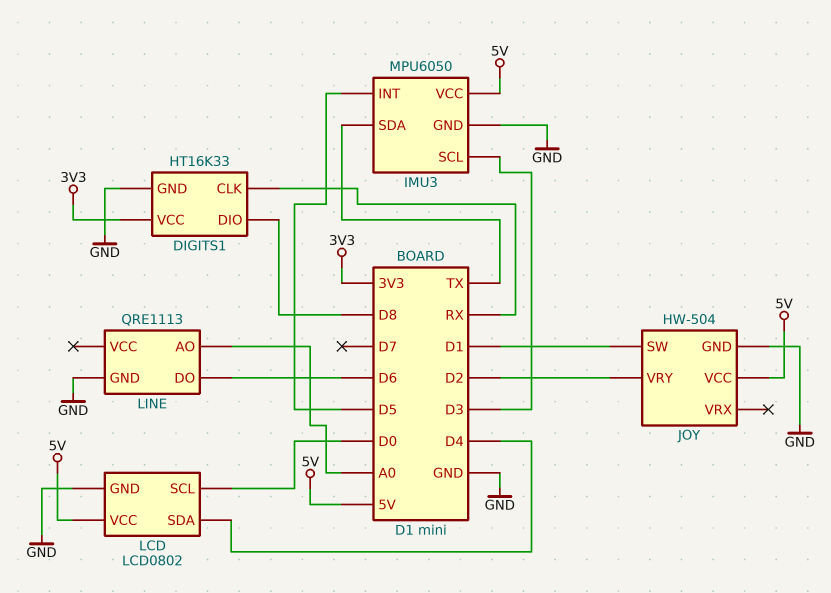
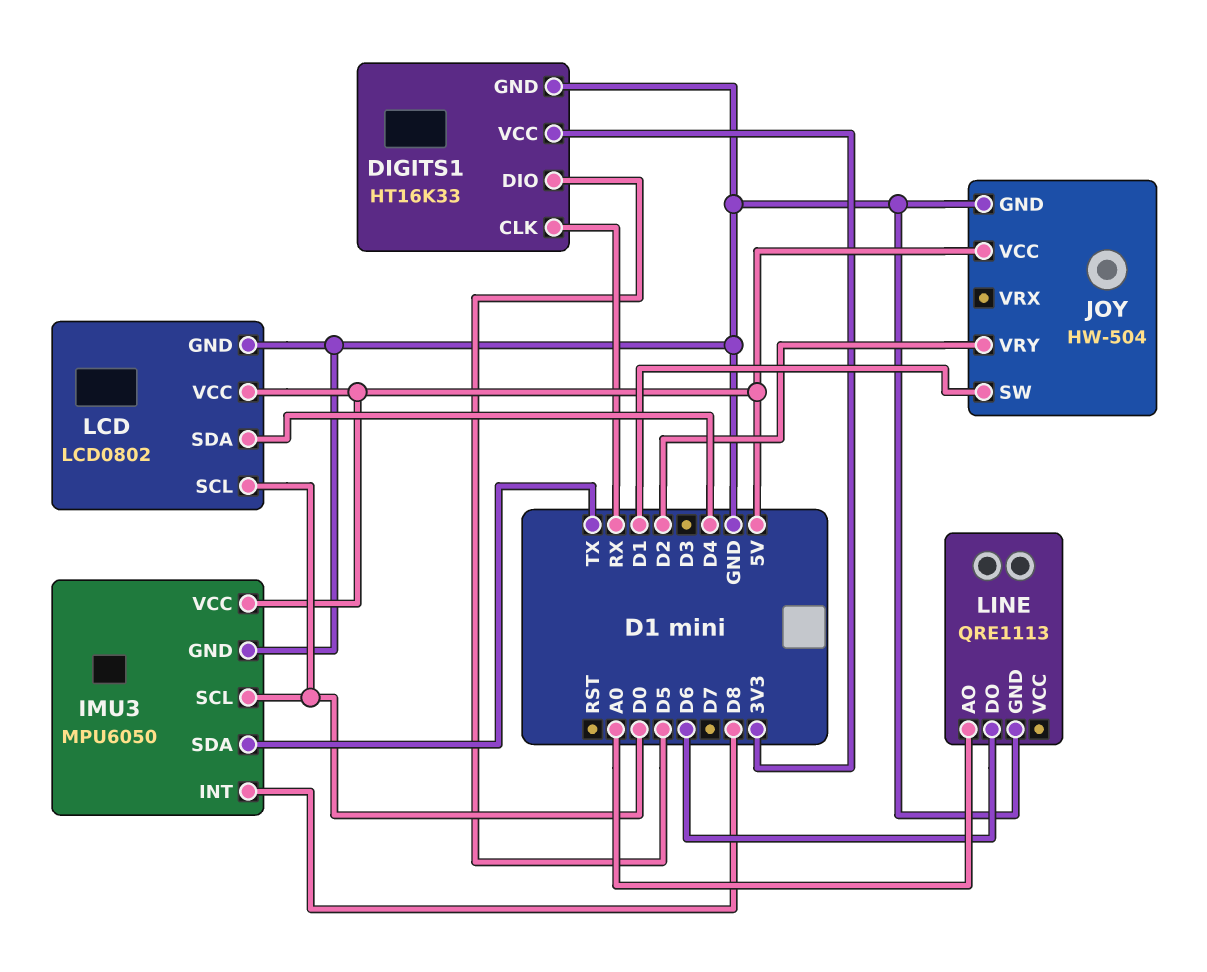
DIGITS1 pin DIO: D8 -> D5
IMU3 pin INT: D5 -> D8
IMU3 pin SCL: D3 -> D0

